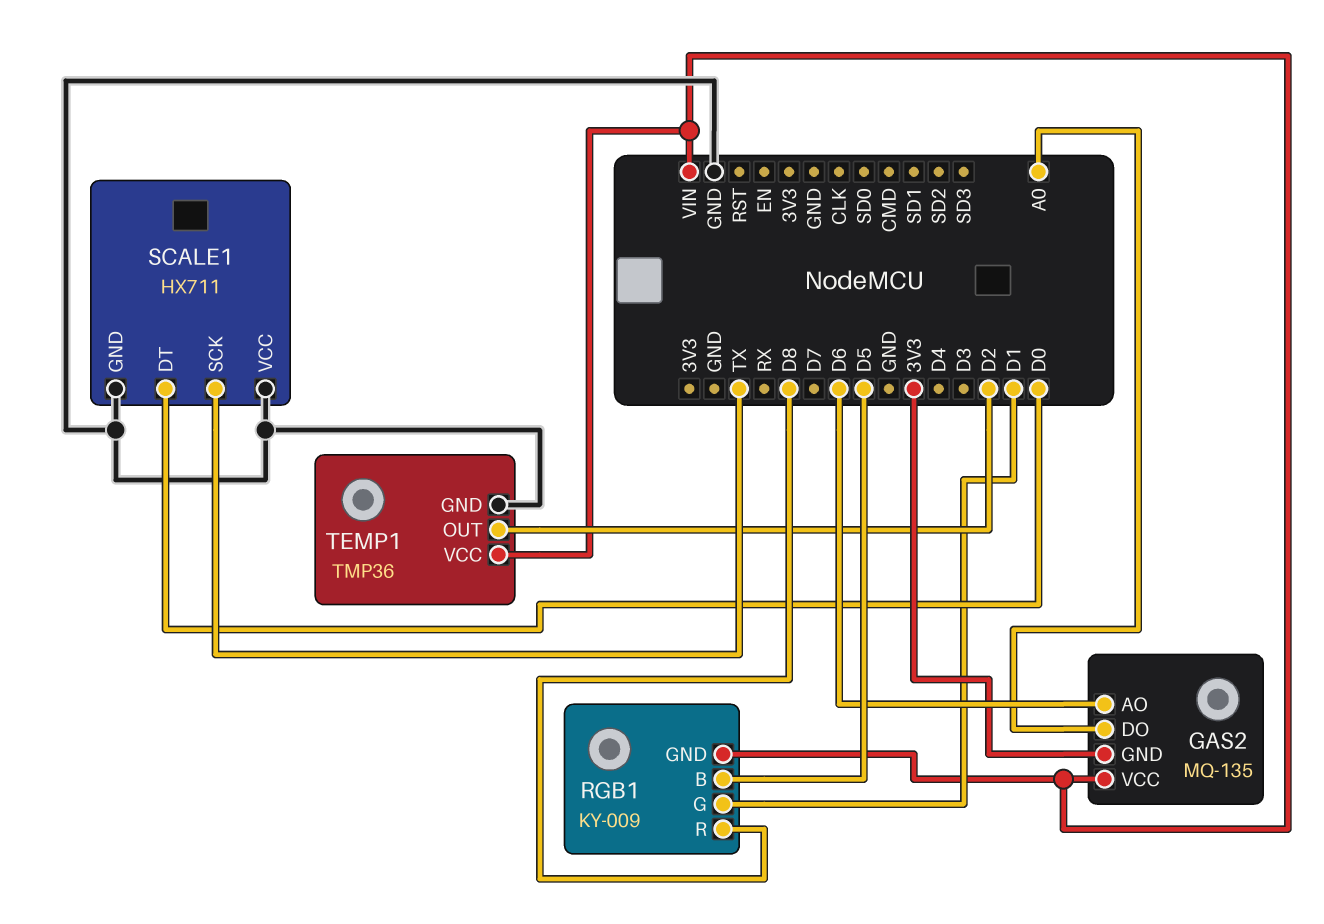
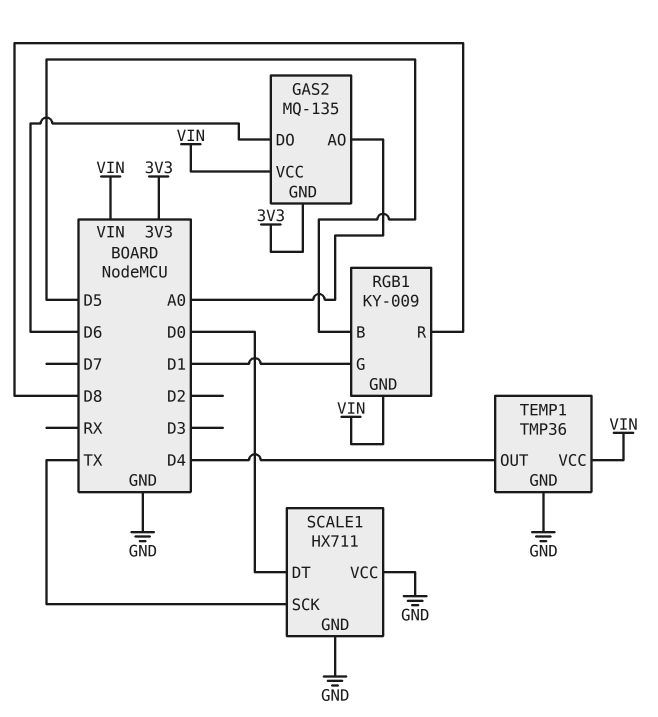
GAS2 pin AO: D6 -> A0
GAS2 pin DO: A0 -> D6
TEMP1 pin OUT: D2 -> D4

